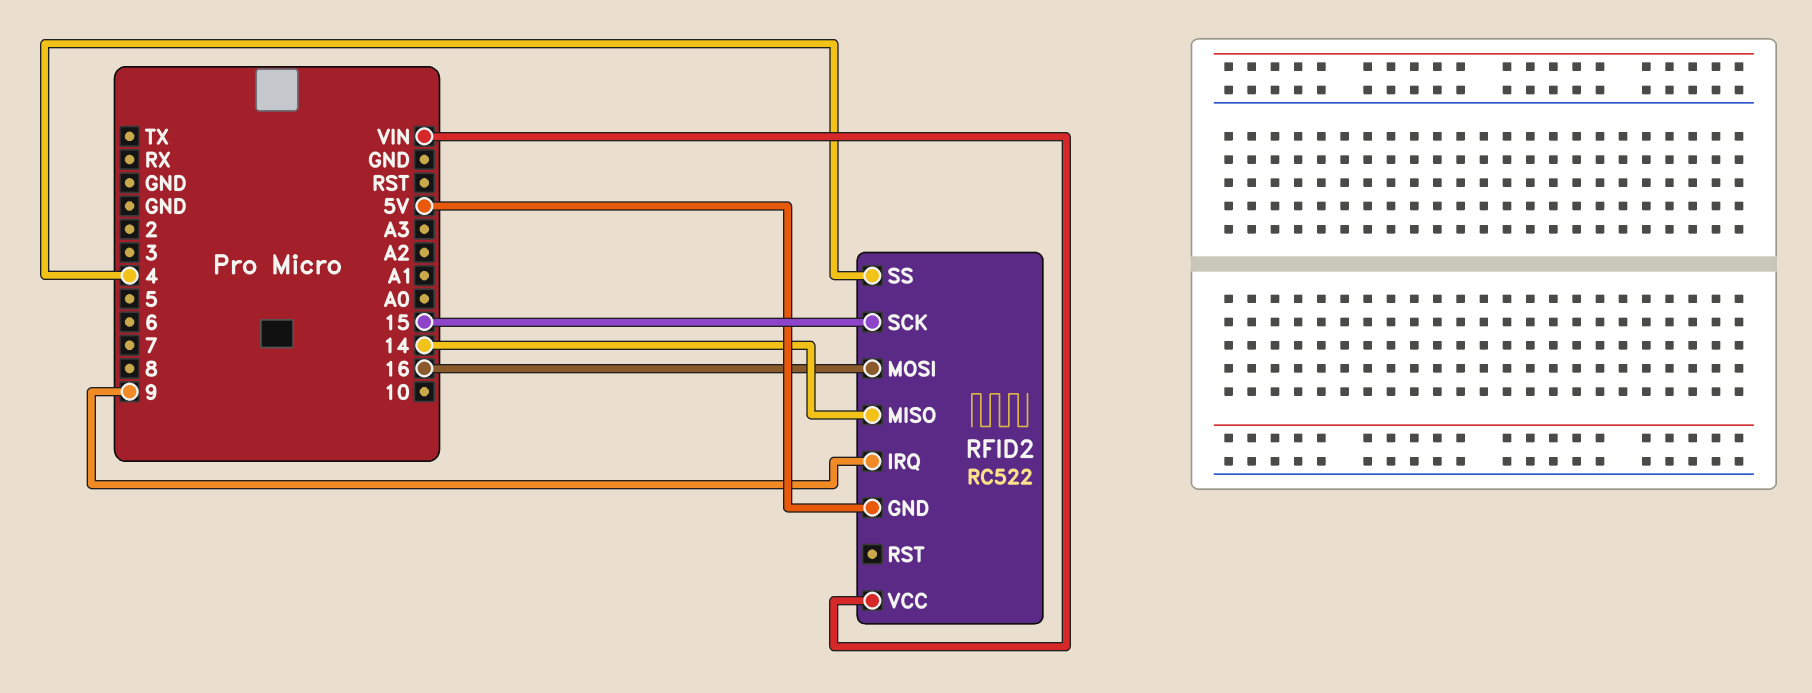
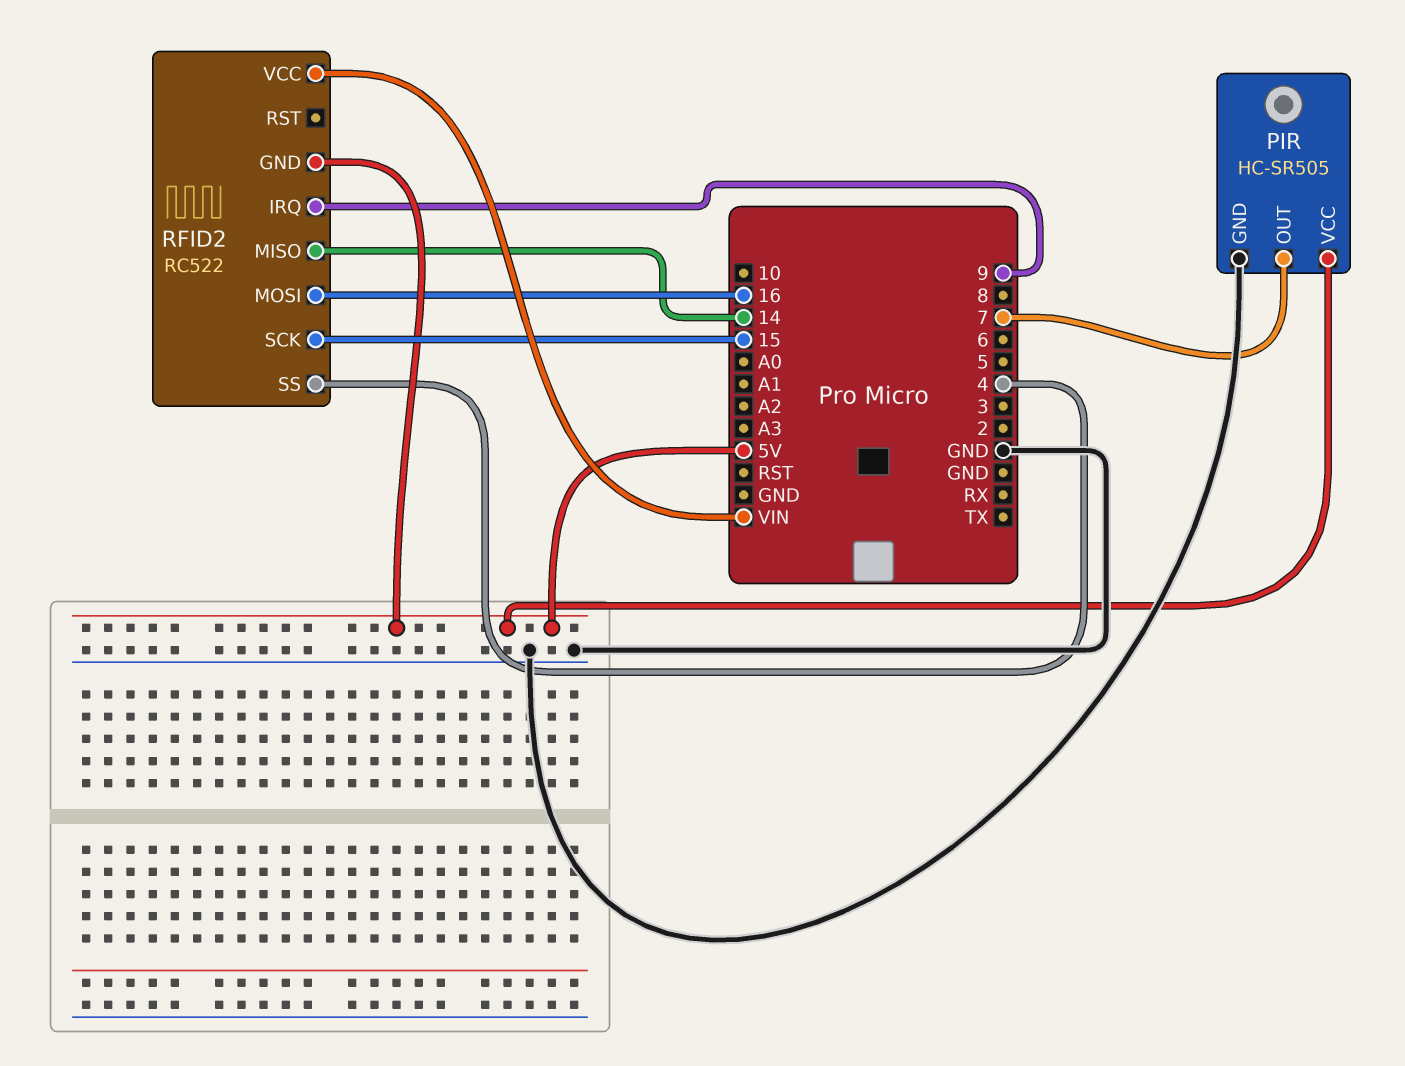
PIR: none -> HC-SR505
PIR pin GND: none -> GND
PIR pin OUT: none -> 7
PIR pin VCC: none -> 5V

